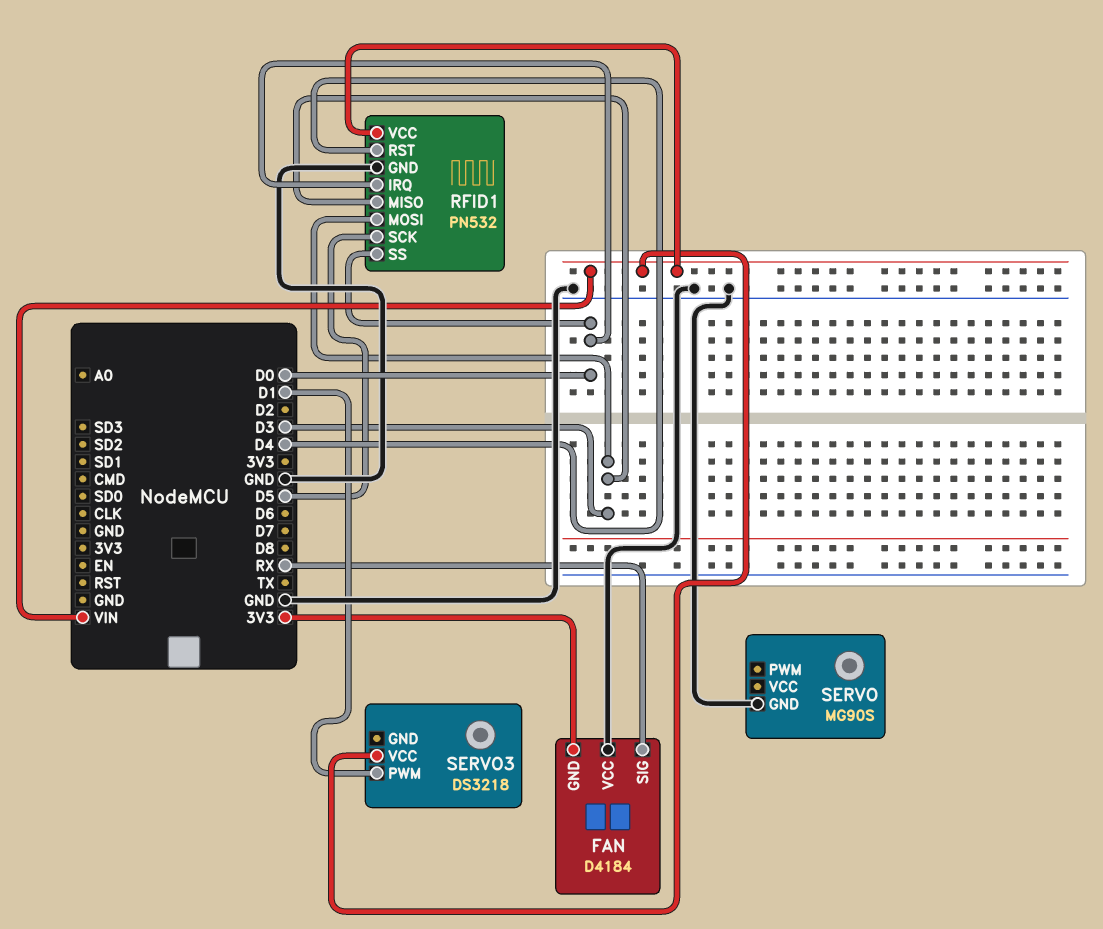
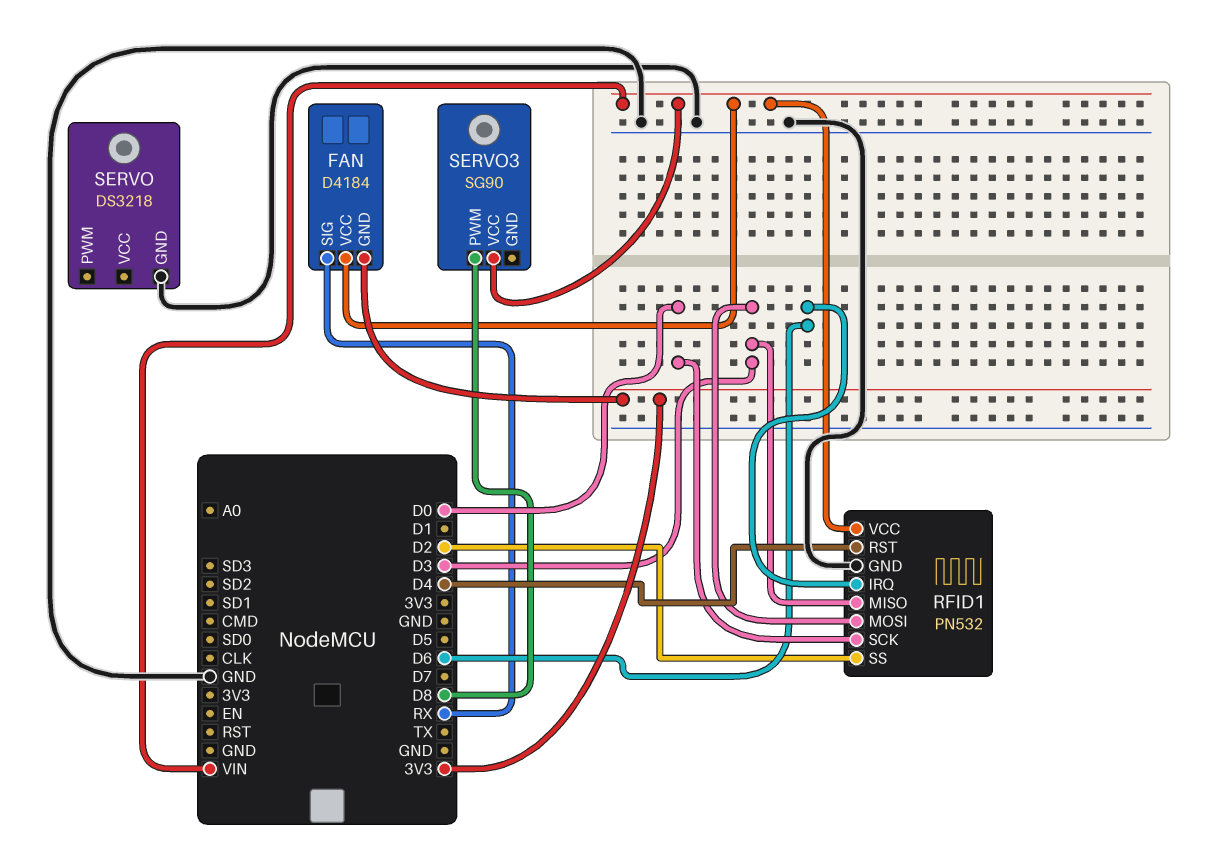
FAN pin VCC: GND -> VIN
RFID1 pin IRQ: D0 -> D6
RFID1 pin SCK: D5 -> D0
RFID1 pin SS: D0 -> D2
SERVO: MG90S -> DS3218
SERVO3: DS3218 -> SG90
SERVO3 pin PWM: D1 -> D8

